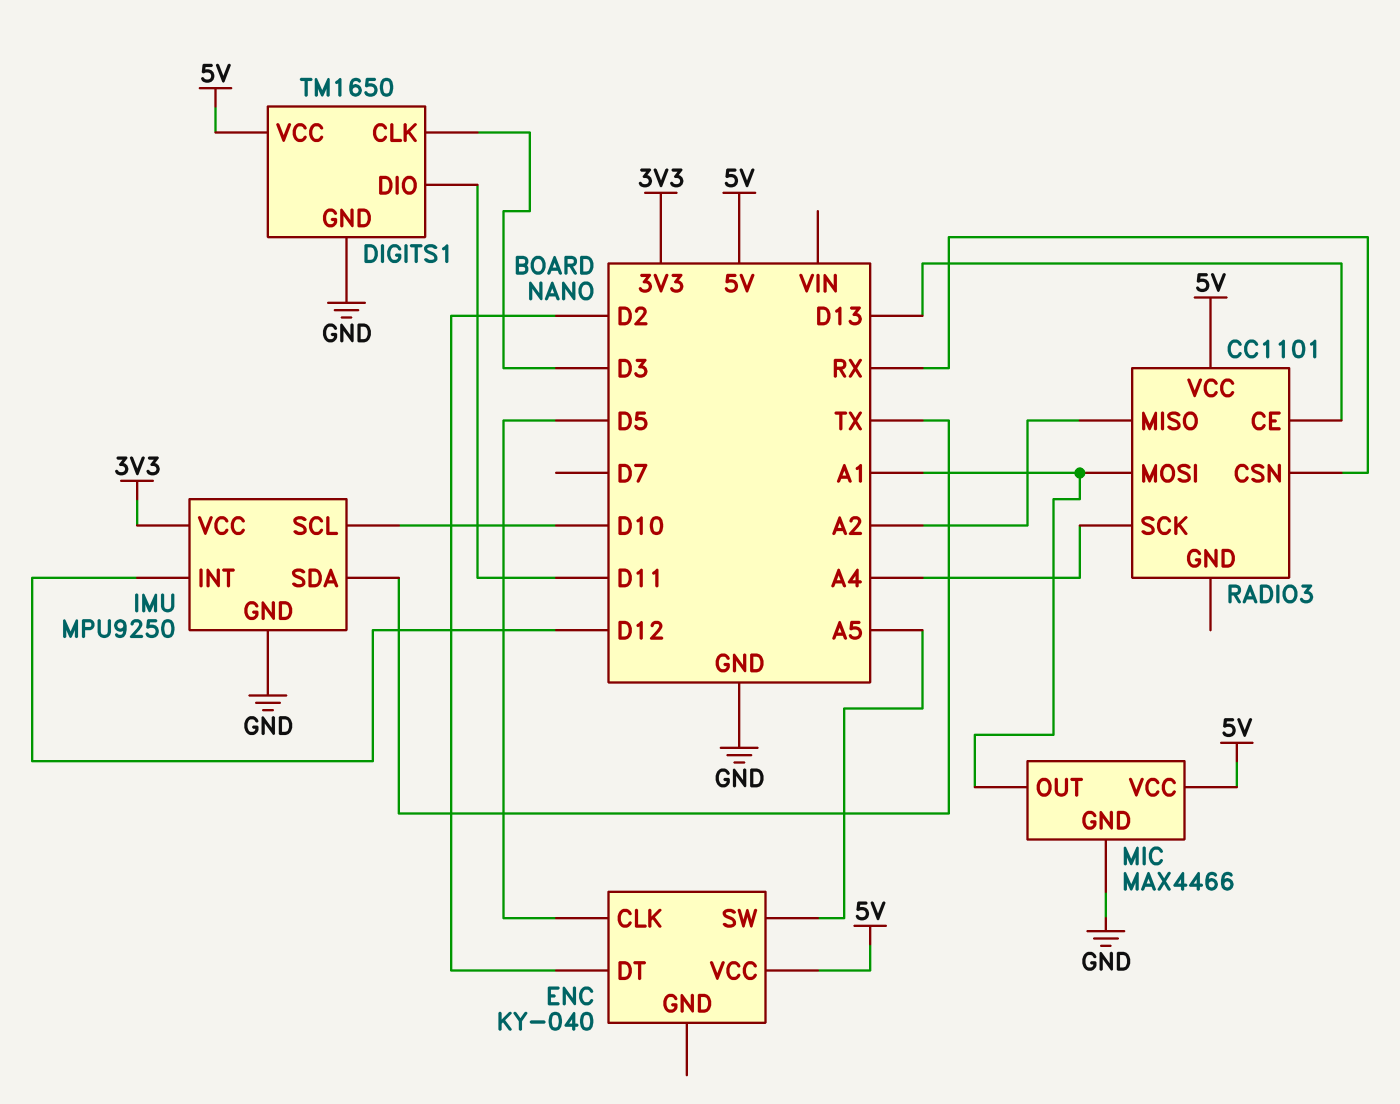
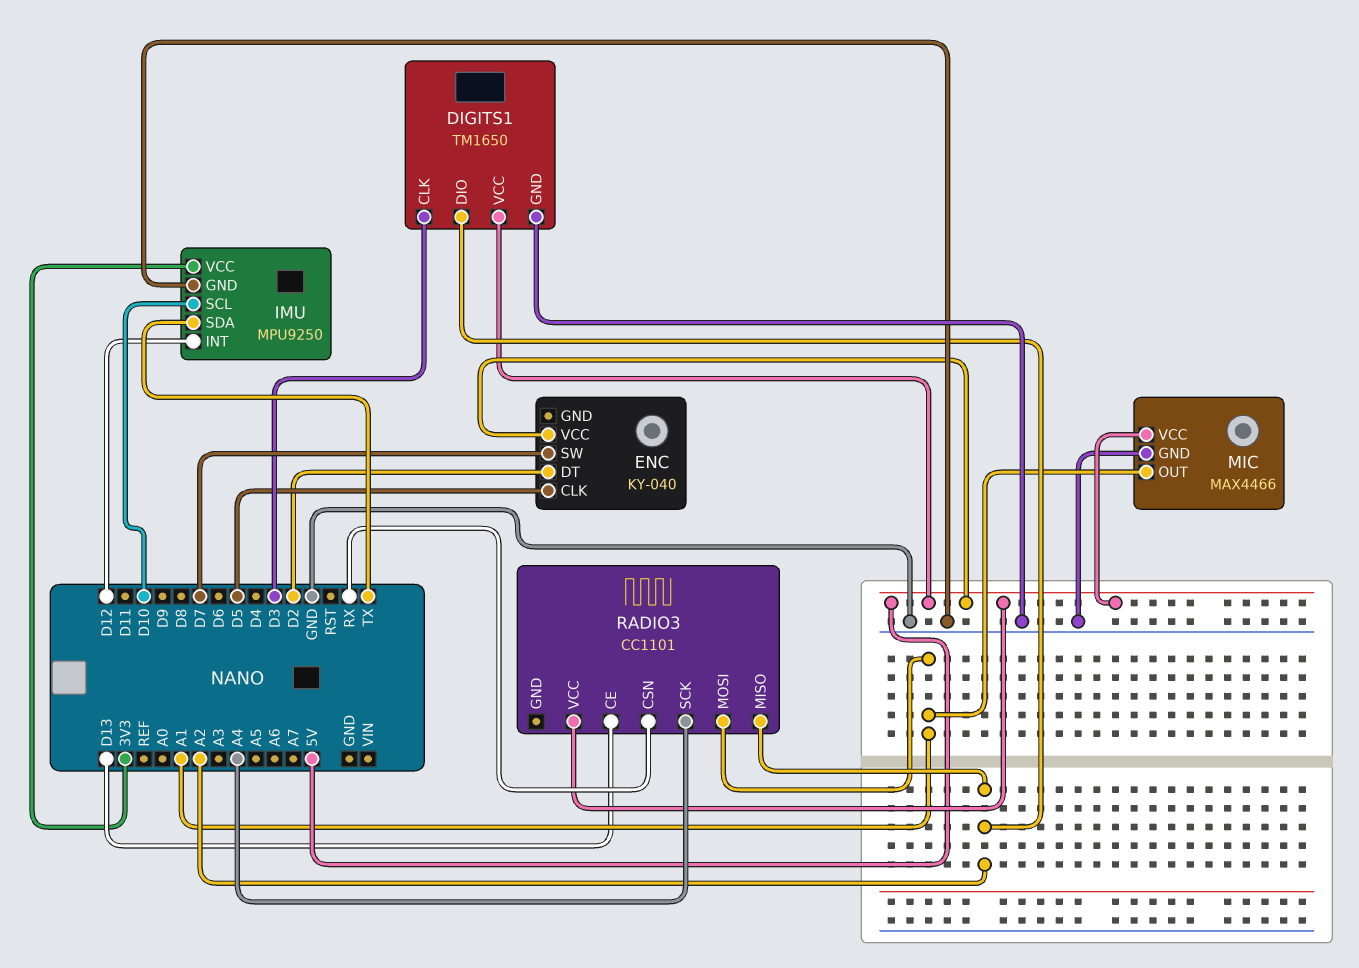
DIGITS1 pin DIO: D11 -> A2
ENC pin SW: A5 -> D7

